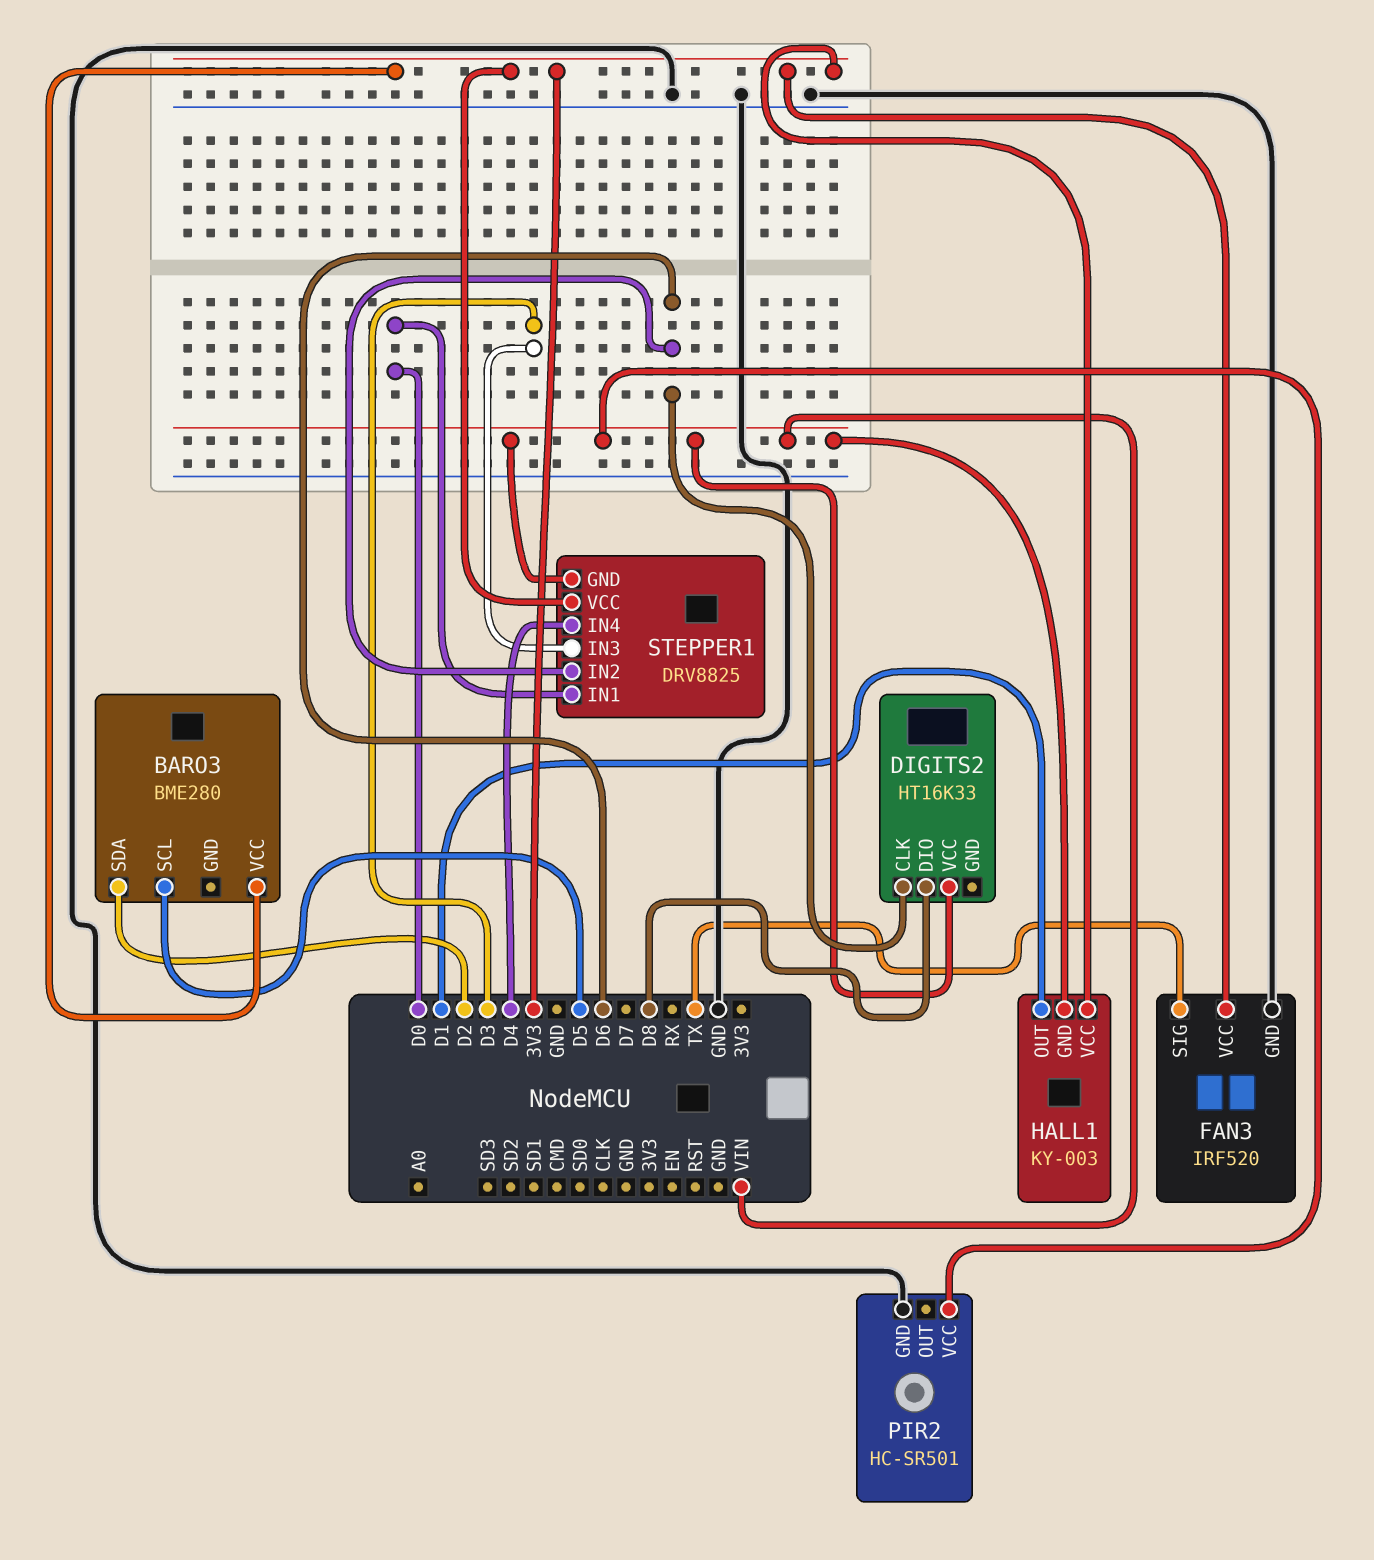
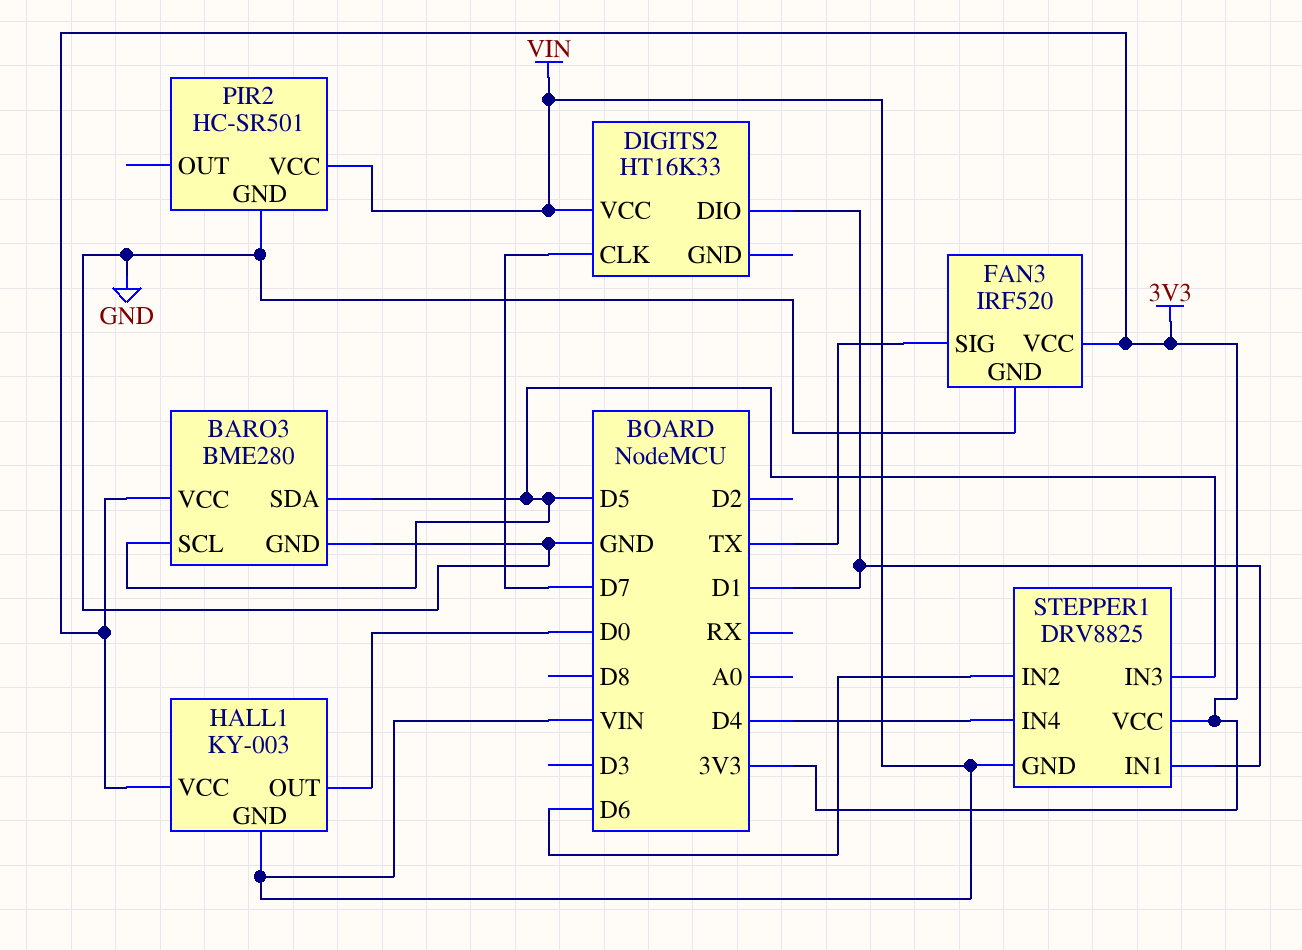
BARO3 pin GND: none -> GND
BARO3 pin SDA: D2 -> D5
DIGITS2 pin CLK: D6 -> D7
DIGITS2 pin DIO: D8 -> D1
HALL1 pin OUT: D1 -> D0
STEPPER1 pin IN1: D0 -> D1
STEPPER1 pin IN3: D3 -> D5

